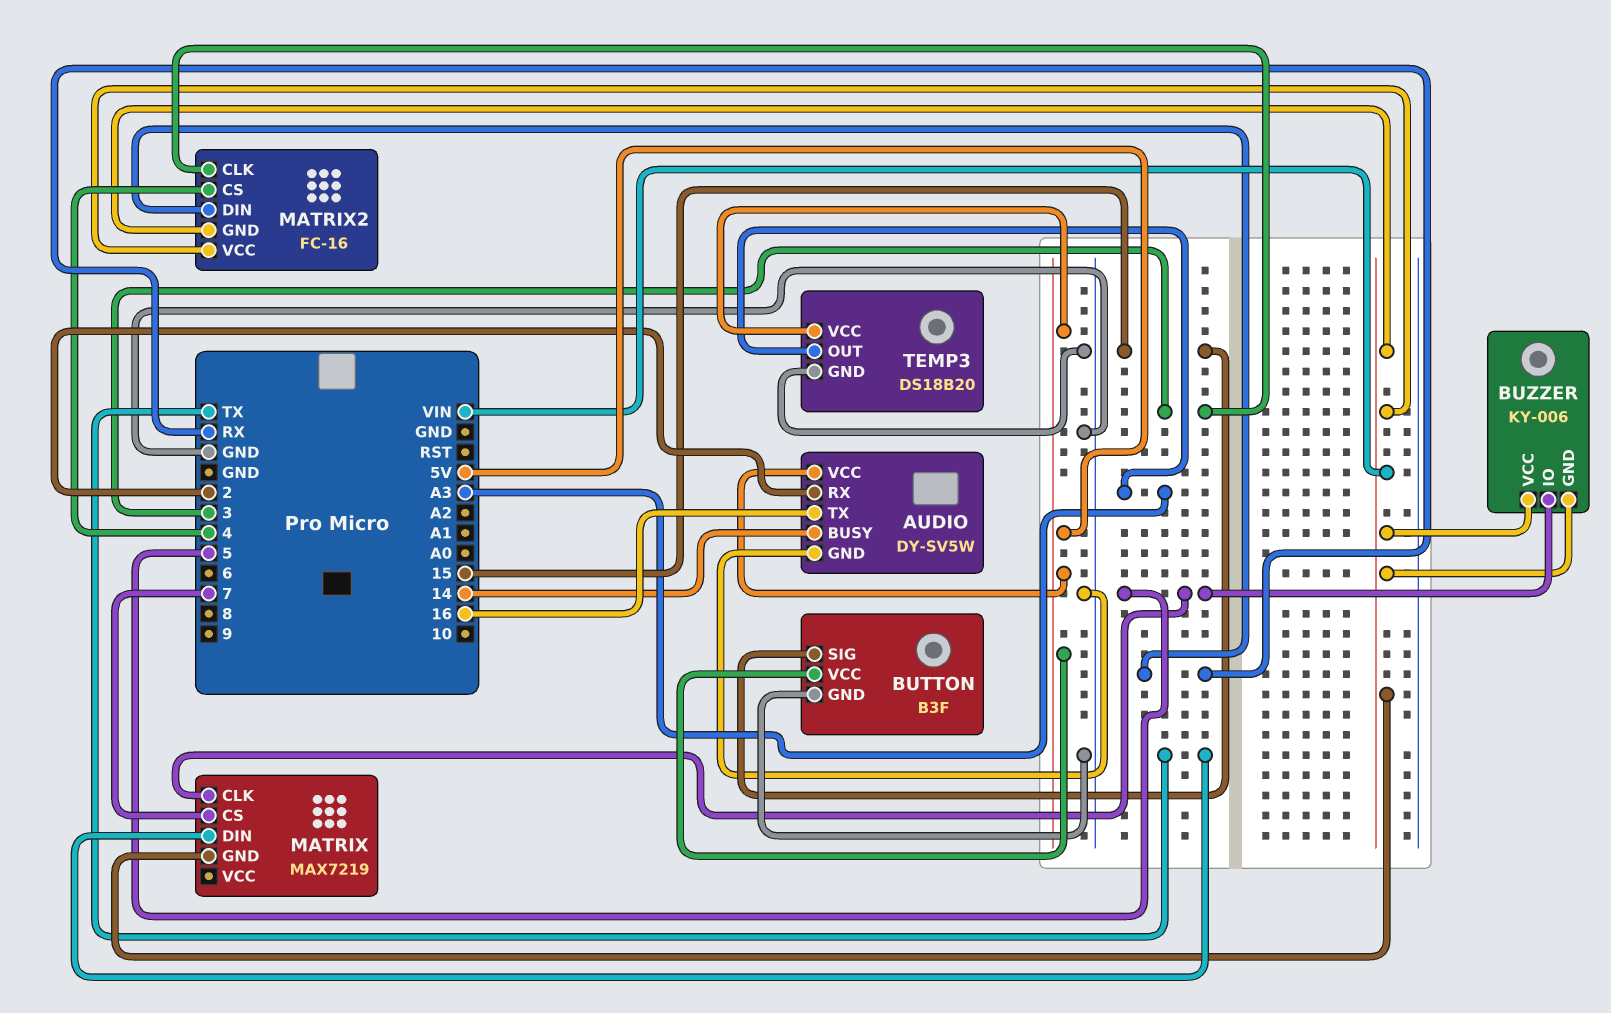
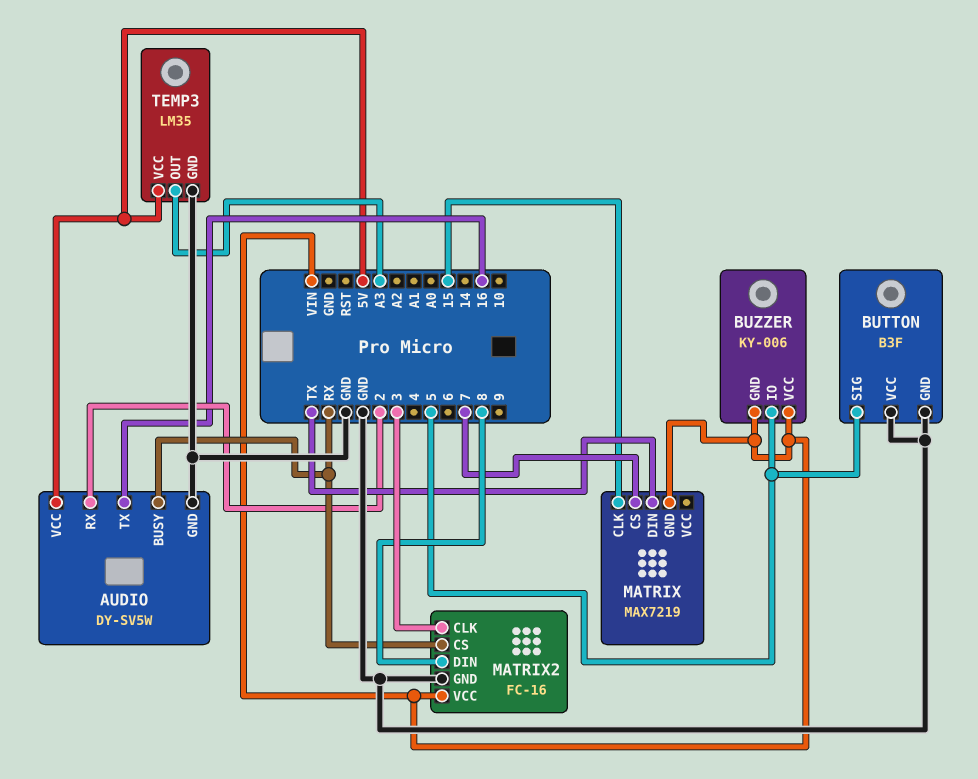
AUDIO pin BUSY: 14 -> RX
BUTTON pin SIG: 15 -> 5
BUTTON pin VCC: 5V -> GND
MATRIX pin CLK: 5 -> 15
MATRIX2 pin CS: 4 -> RX
MATRIX2 pin DIN: RX -> 8
MATRIX2 pin GND: VIN -> GND
TEMP3: DS18B20 -> LM35

